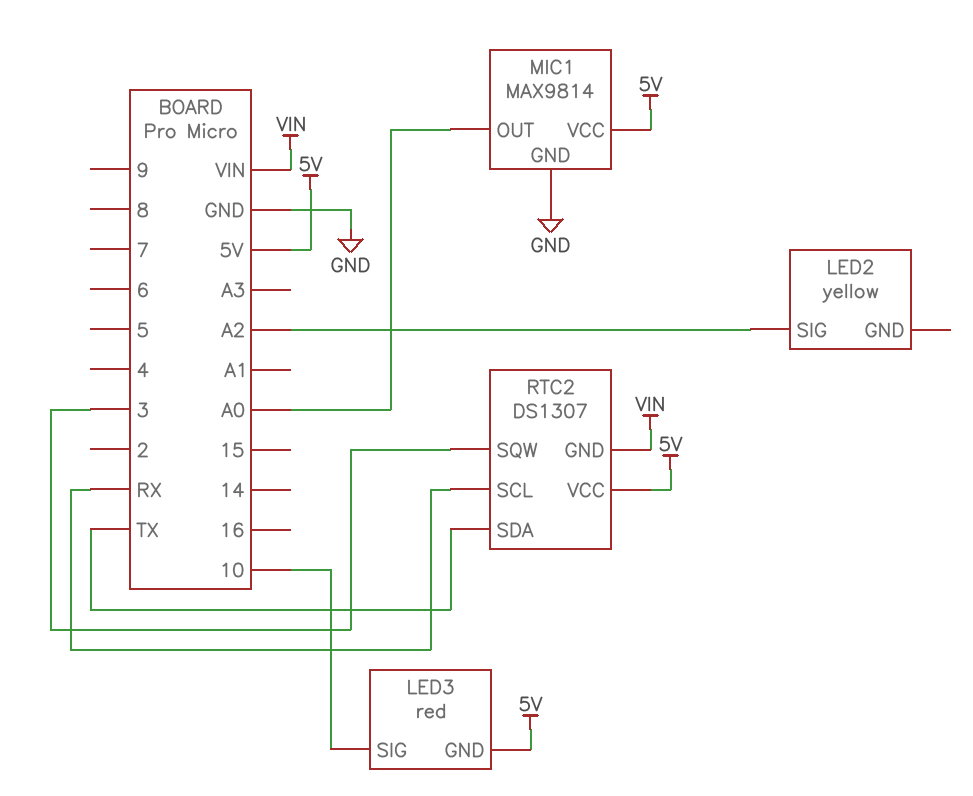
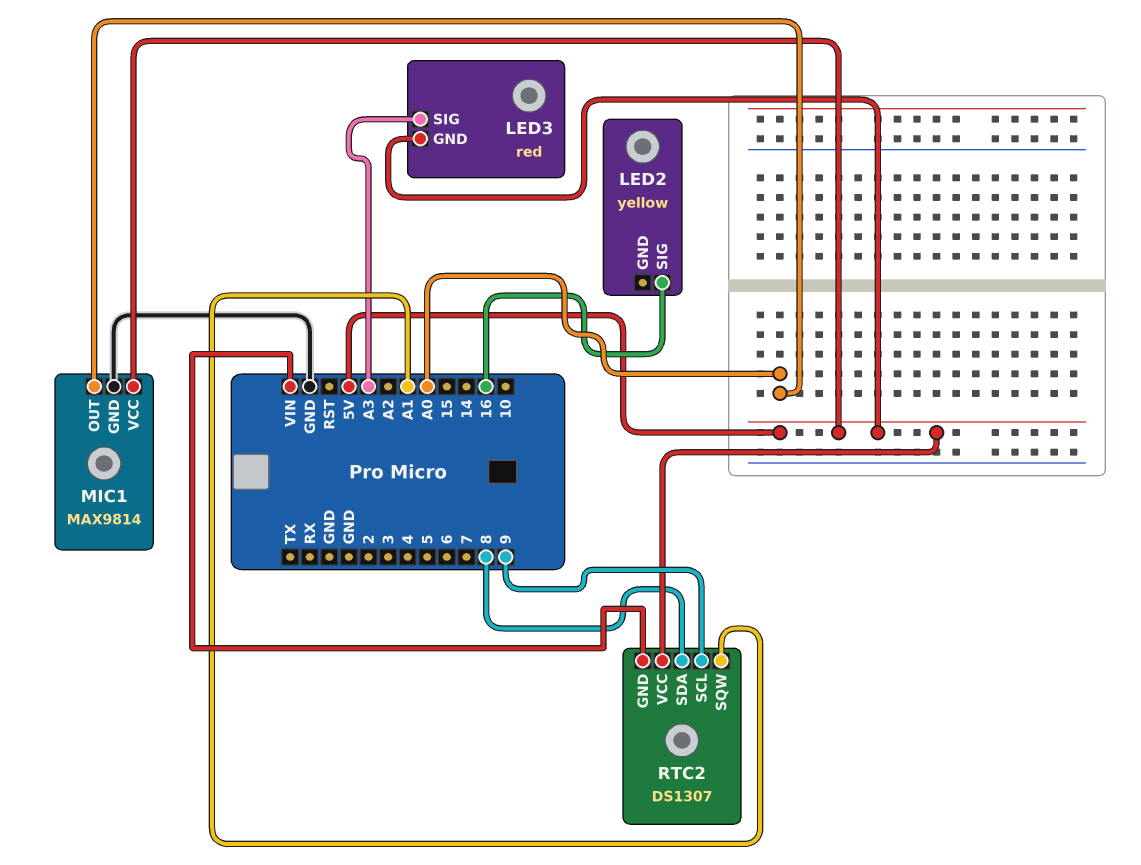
LED2 pin SIG: A2 -> 16
LED3 pin SIG: 10 -> A3
RTC2 pin SCL: RX -> 9
RTC2 pin SDA: TX -> 8
RTC2 pin SQW: 3 -> A1

